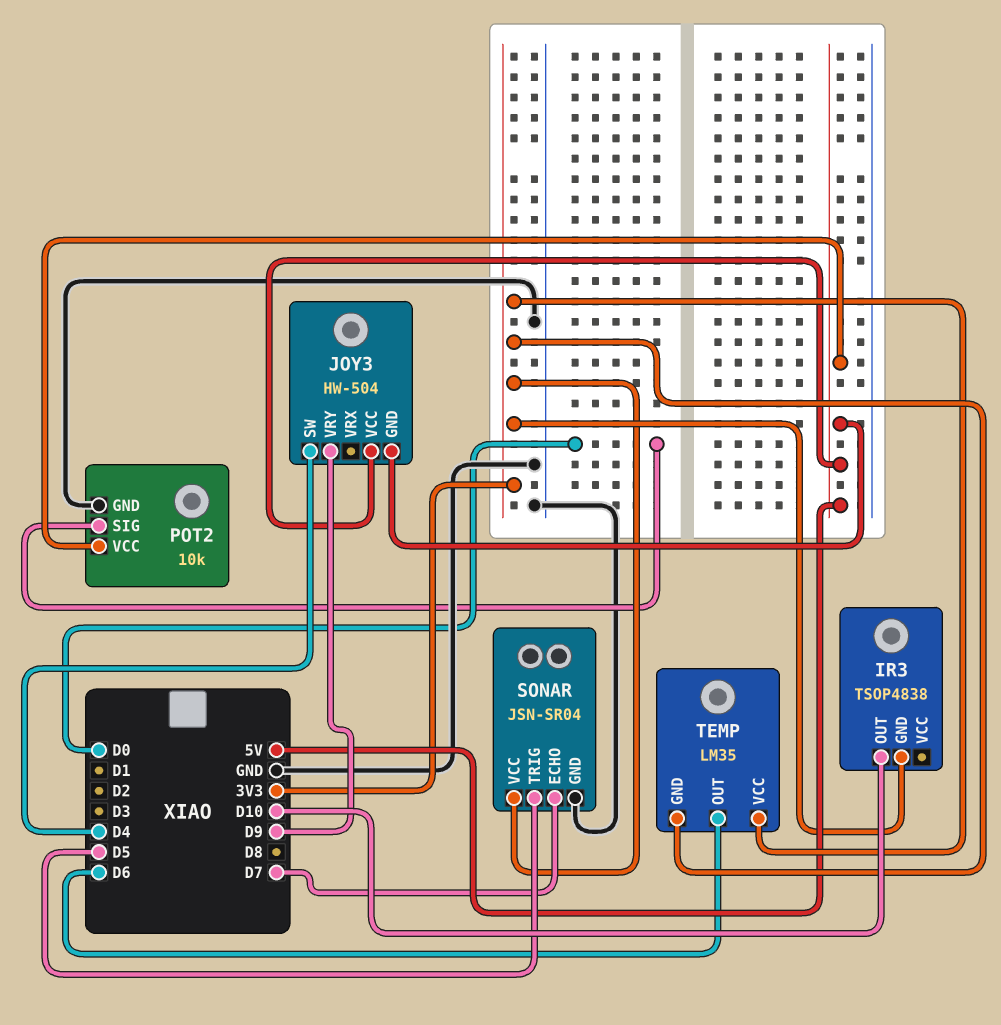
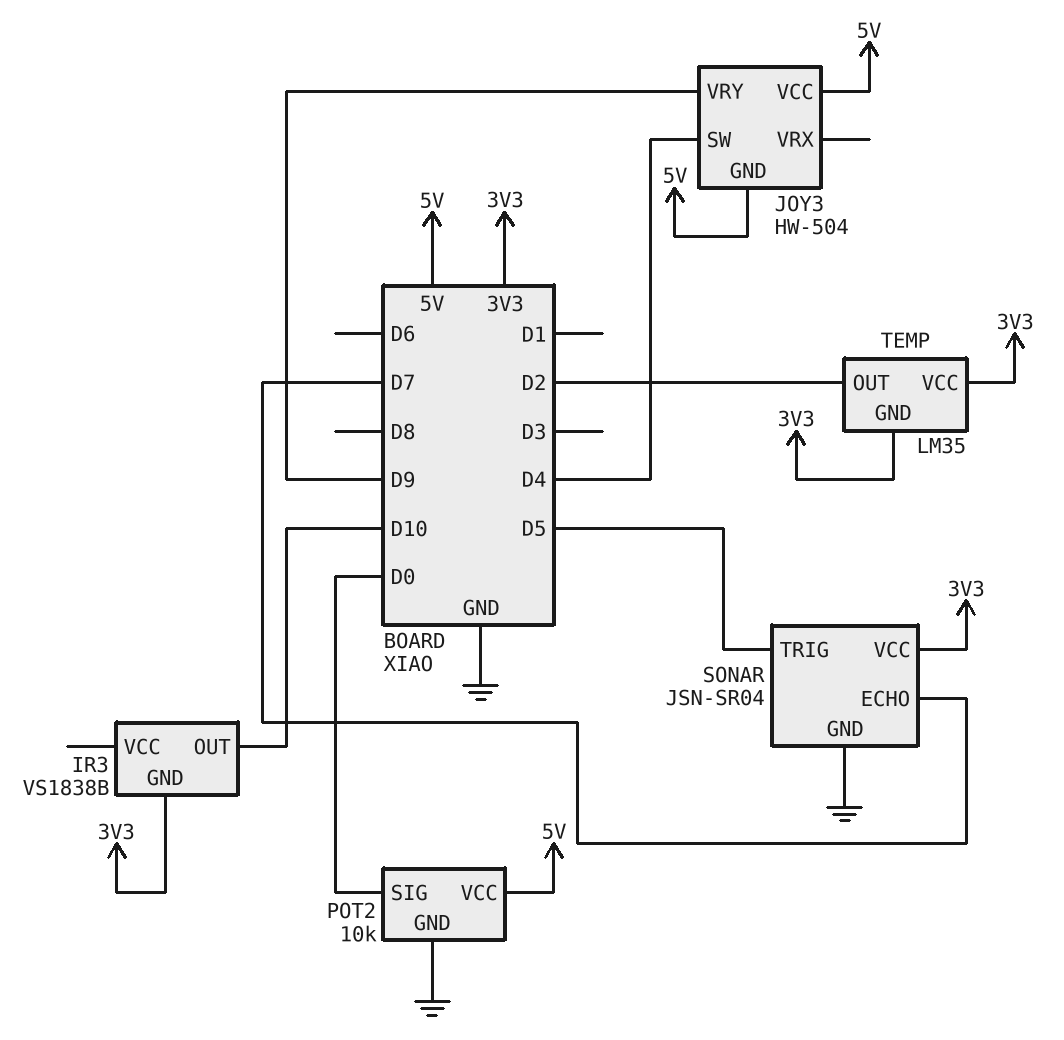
IR3: TSOP4838 -> VS1838B
TEMP pin OUT: D6 -> D2

